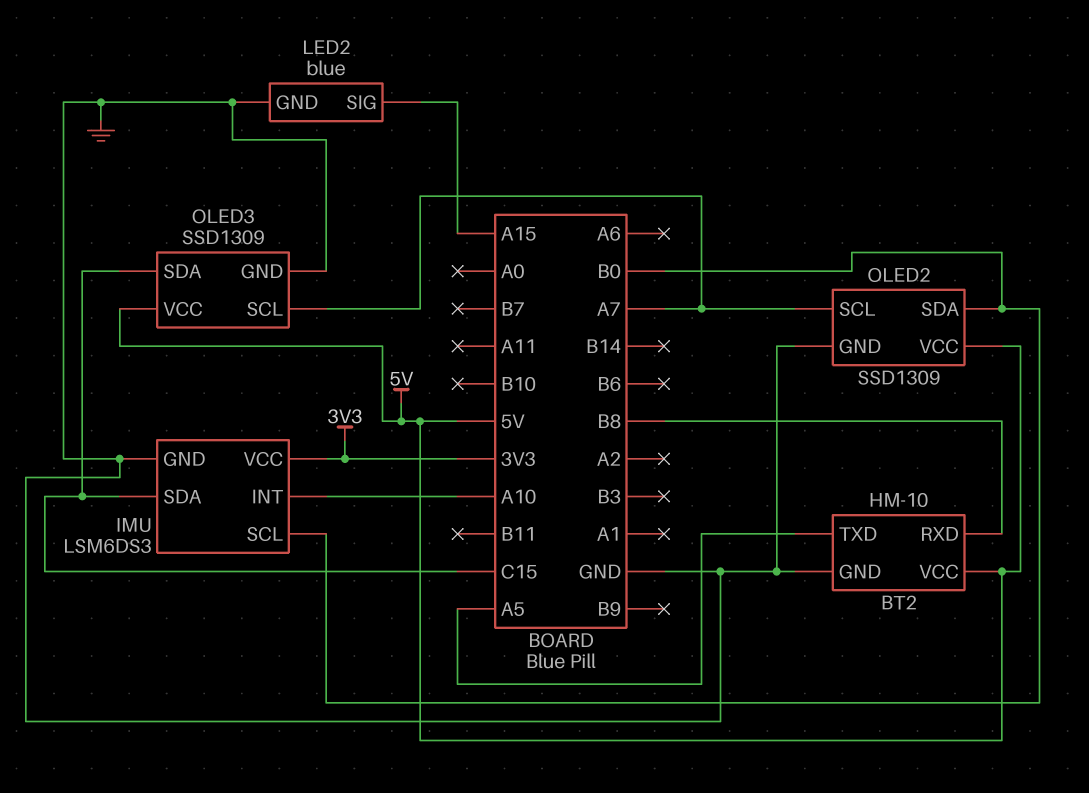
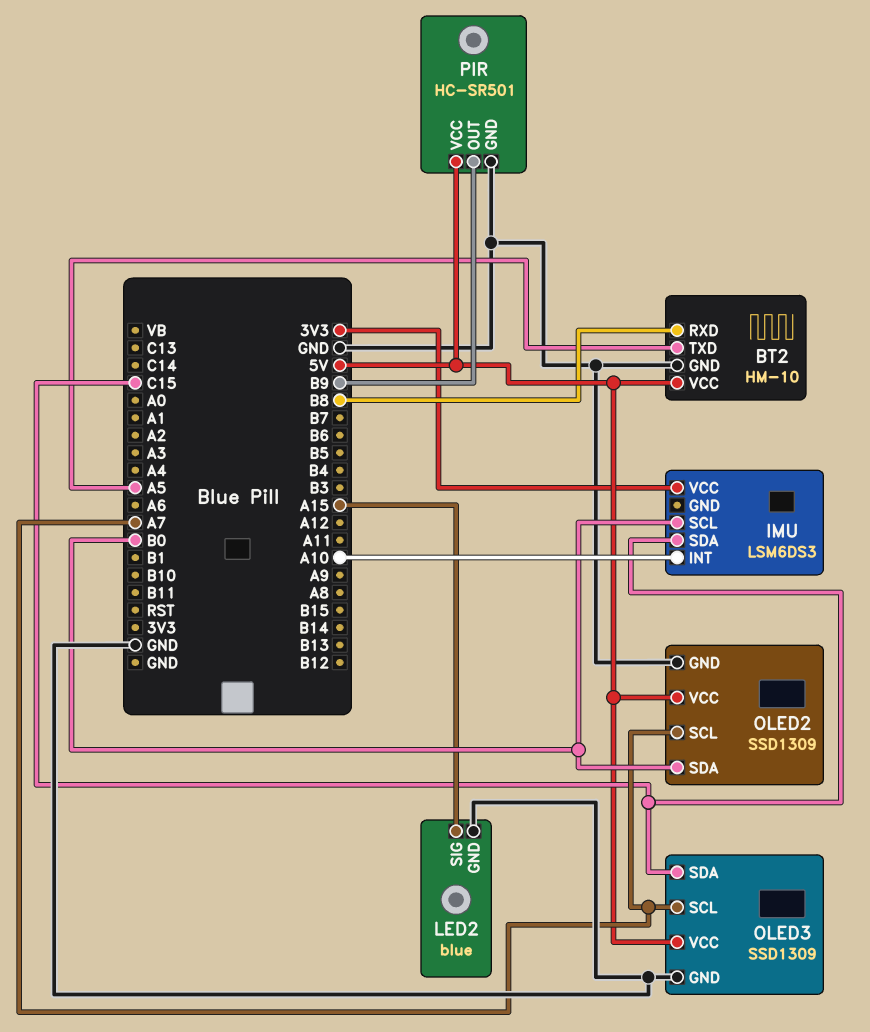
IMU pin GND: GND -> none
PIR: none -> HC-SR501
PIR pin GND: none -> GND
PIR pin OUT: none -> B9
PIR pin VCC: none -> 5V

